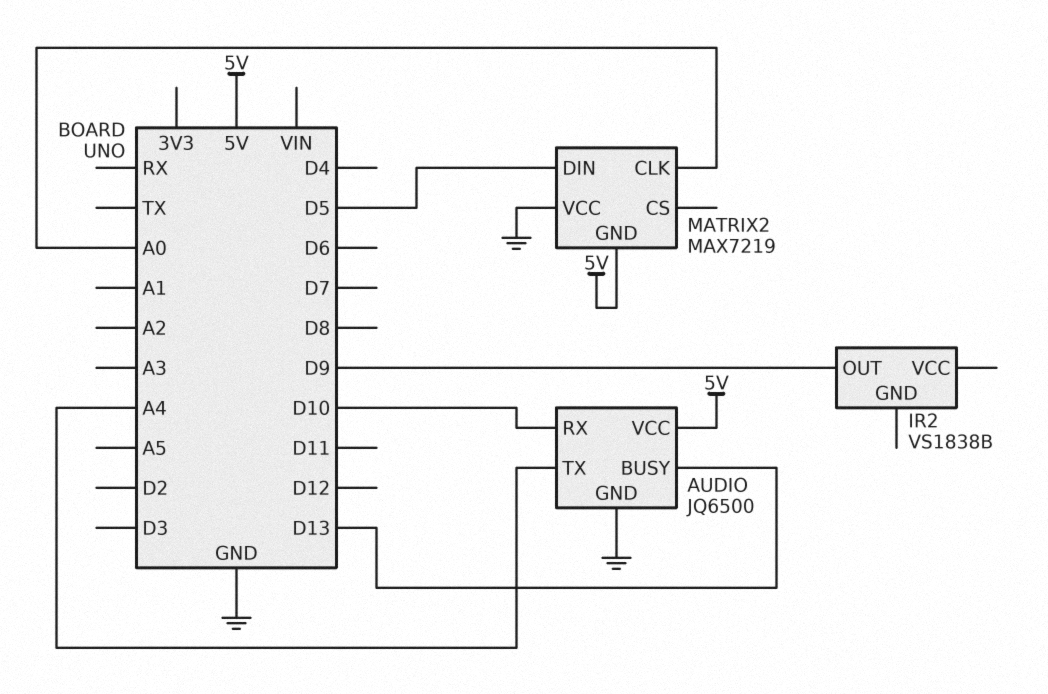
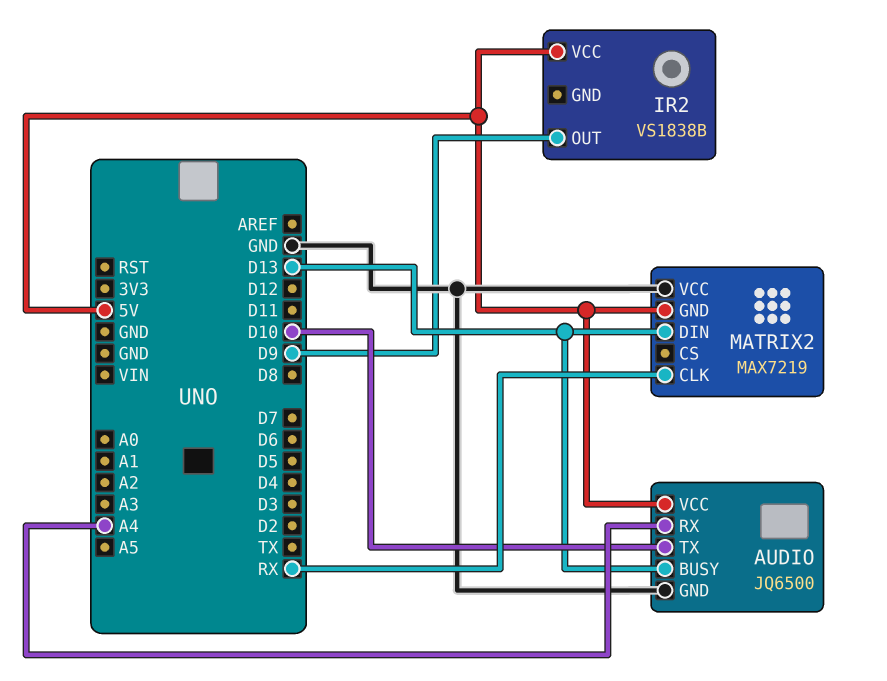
AUDIO pin RX: D10 -> A4
AUDIO pin TX: A4 -> D10
IR2 pin VCC: none -> 5V
MATRIX2 pin CLK: A0 -> RX
MATRIX2 pin DIN: D5 -> D13

